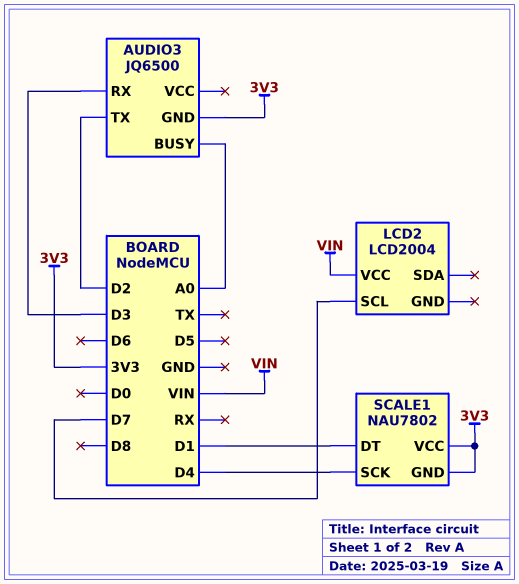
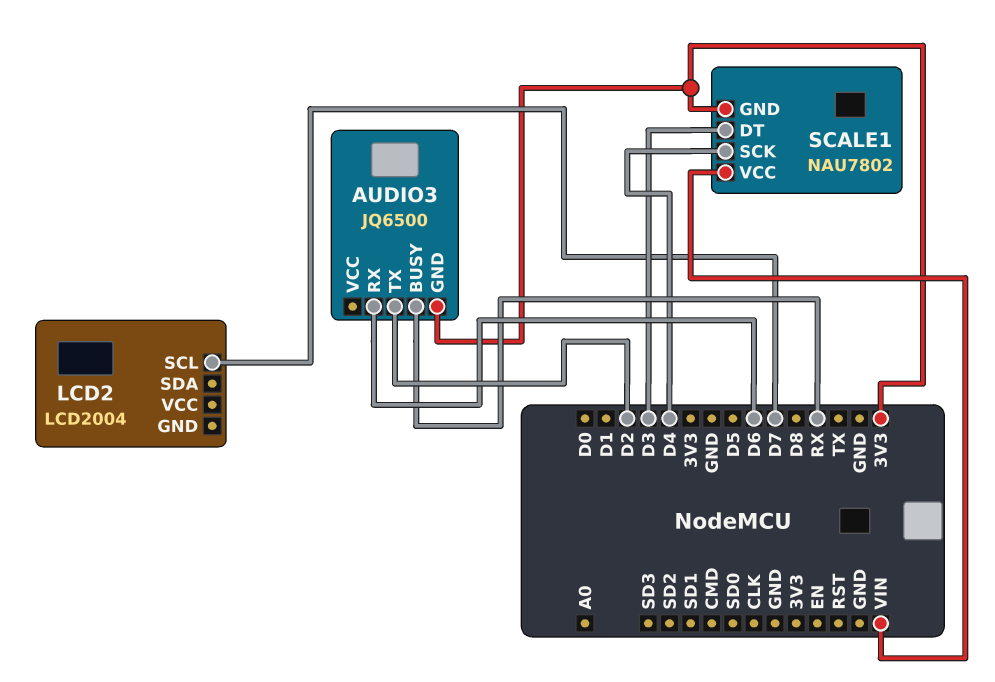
AUDIO3 pin BUSY: A0 -> RX
AUDIO3 pin RX: D3 -> D6
LCD2 pin VCC: VIN -> none
SCALE1 pin DT: D1 -> D3
SCALE1 pin VCC: 3V3 -> VIN

